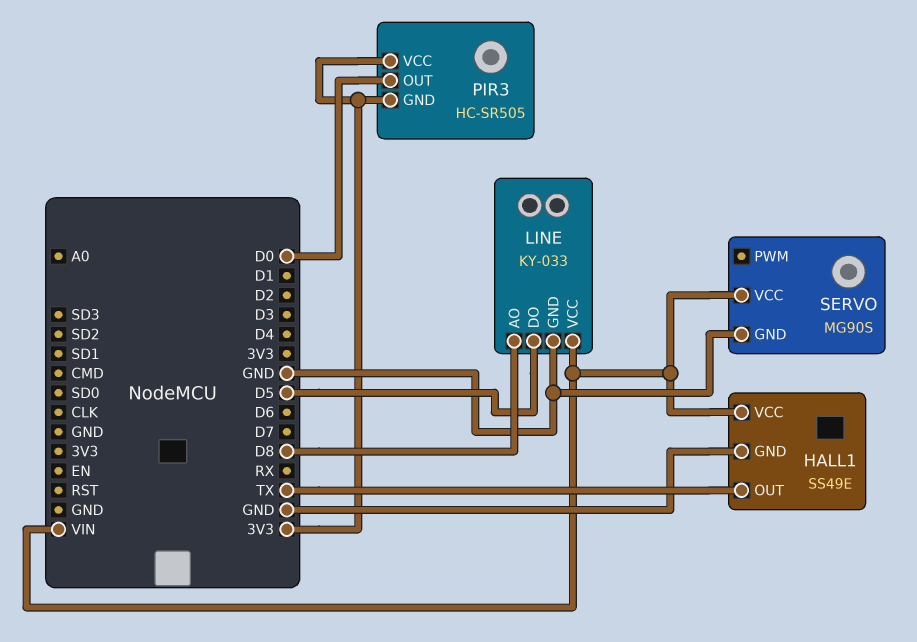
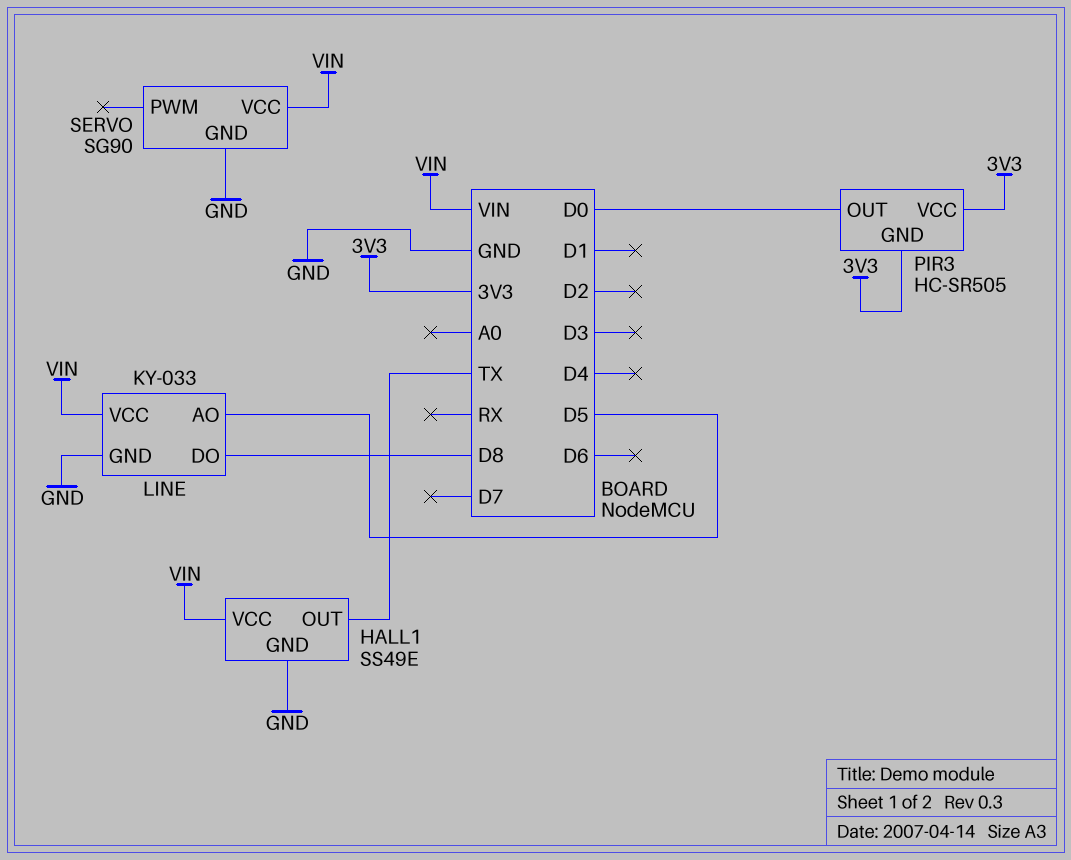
LINE pin AO: D8 -> D5
LINE pin DO: D5 -> D8
SERVO: MG90S -> SG90

